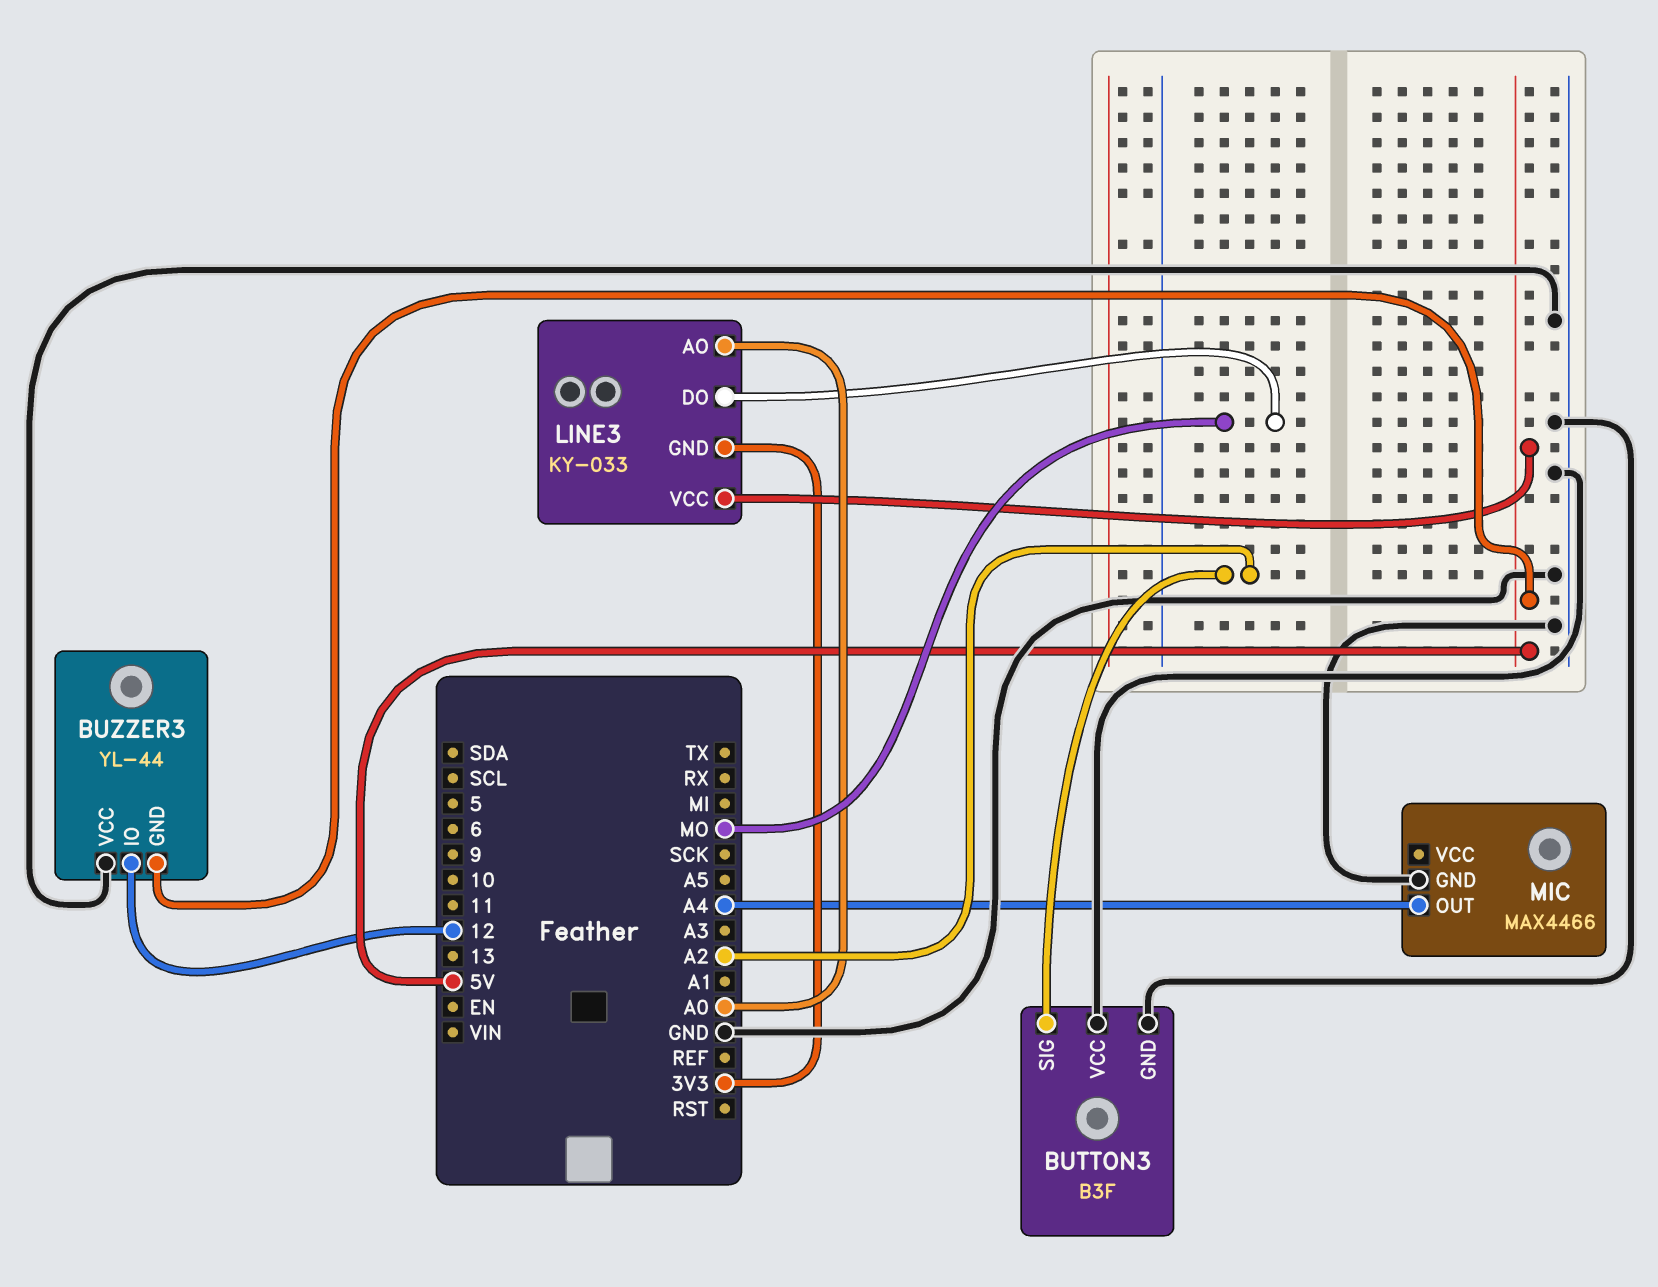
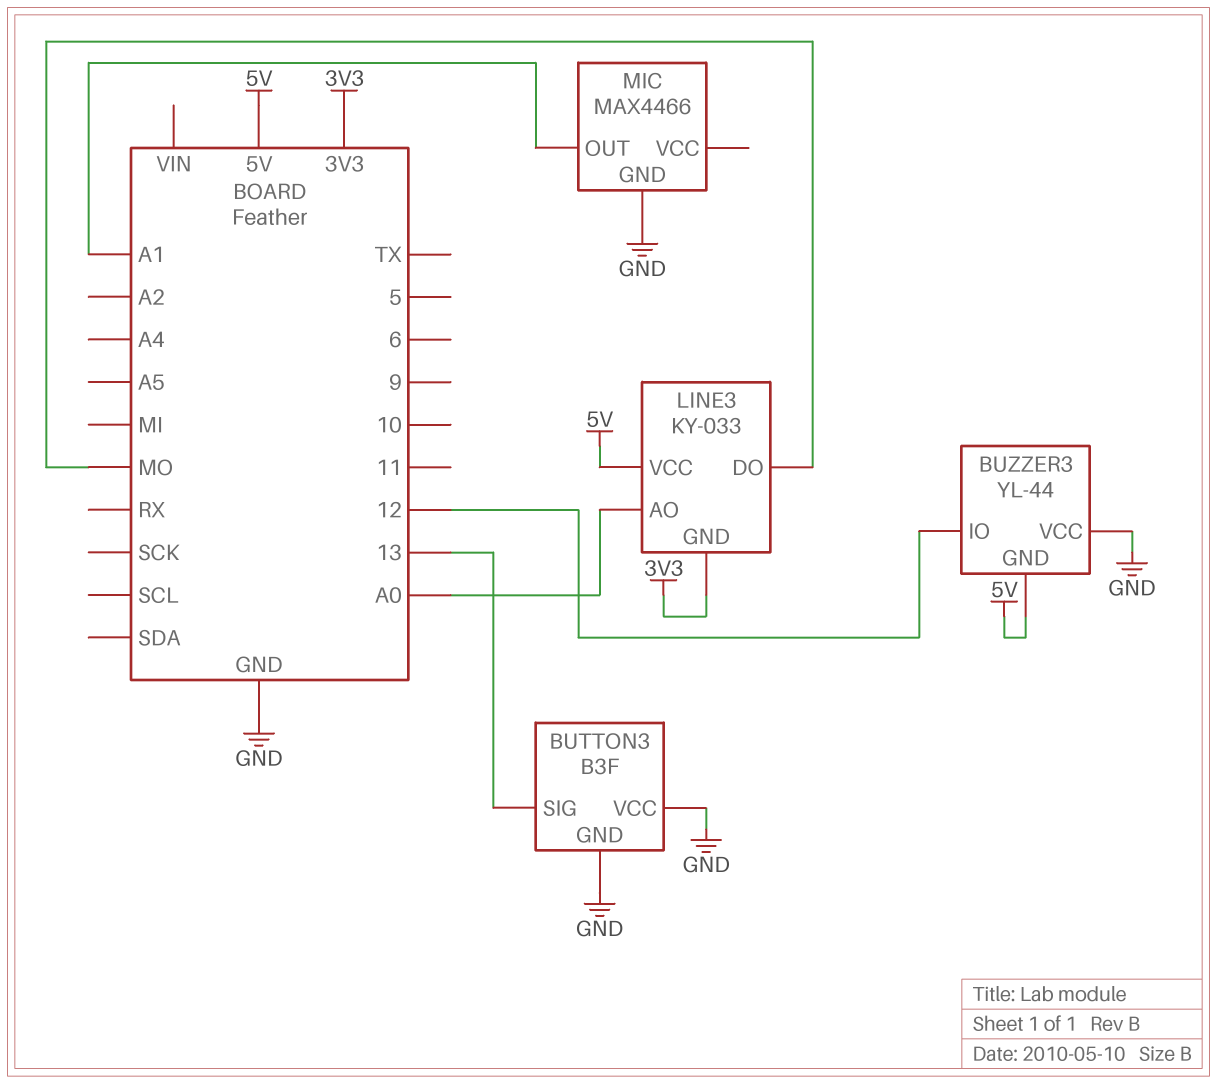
BUTTON3 pin SIG: A2 -> 13
MIC pin OUT: A4 -> A1

